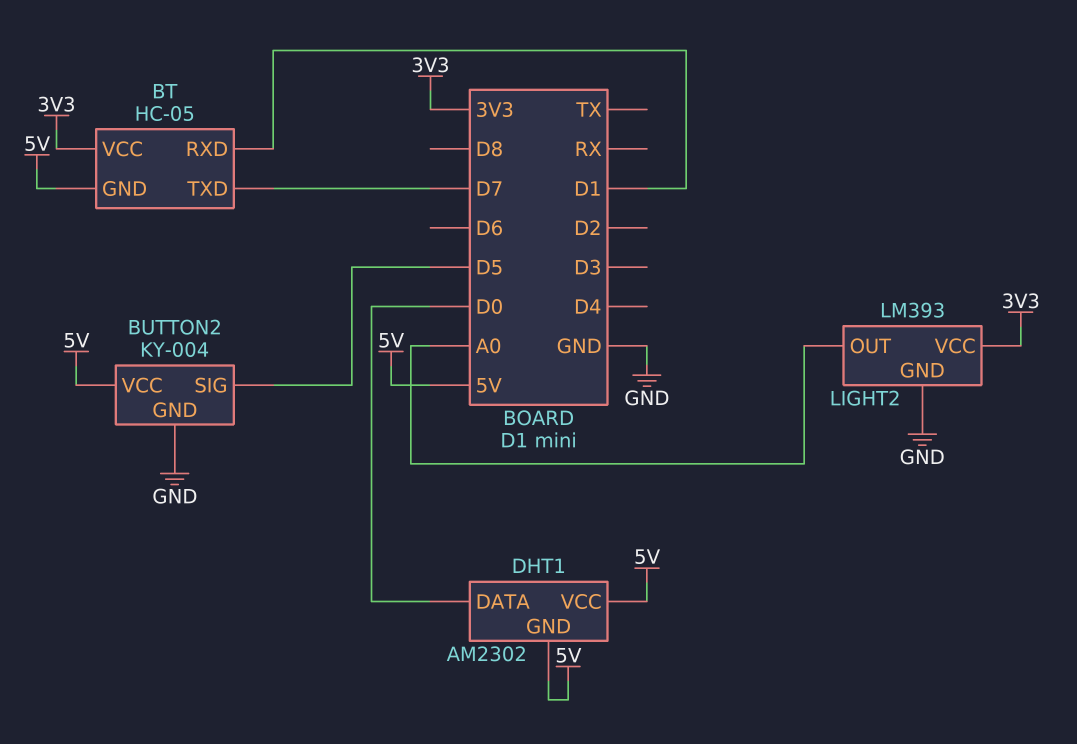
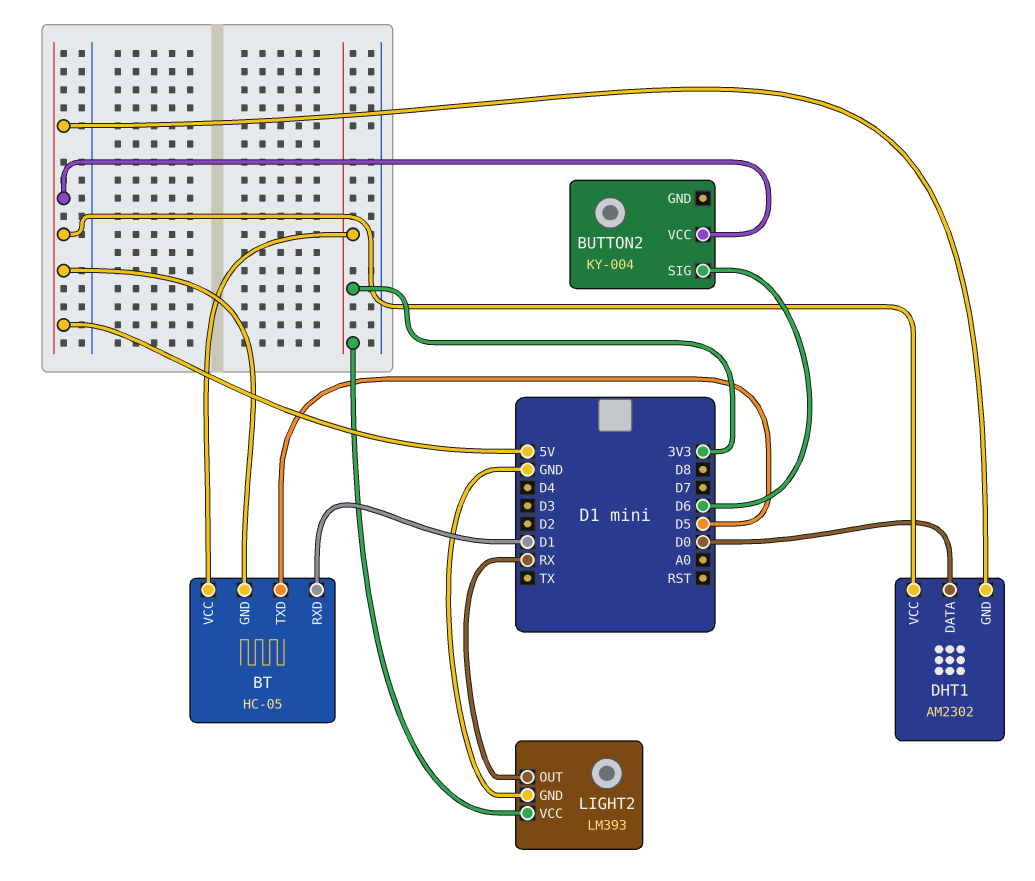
BT pin TXD: D7 -> D5
BUTTON2 pin GND: GND -> none
BUTTON2 pin SIG: D5 -> D6
LIGHT2 pin OUT: A0 -> RX

